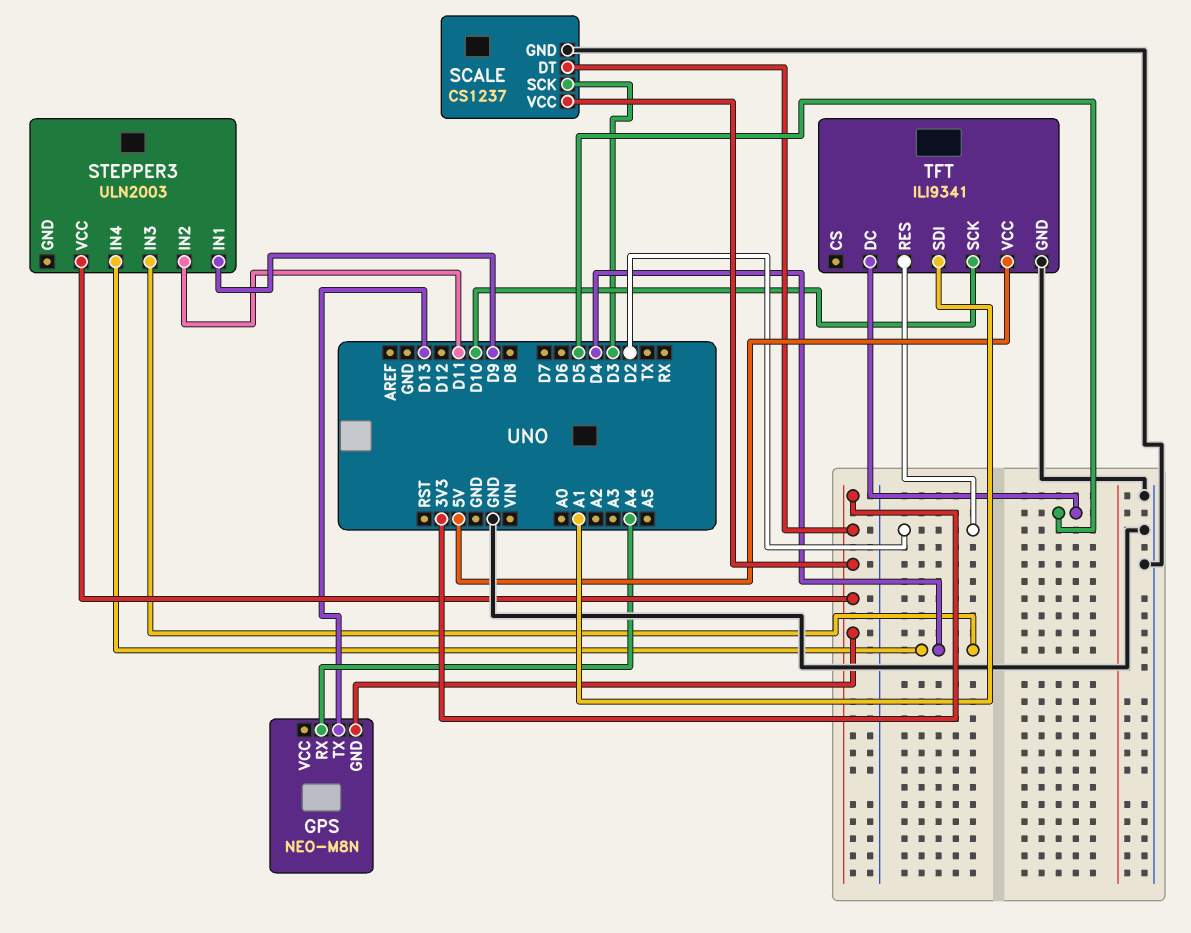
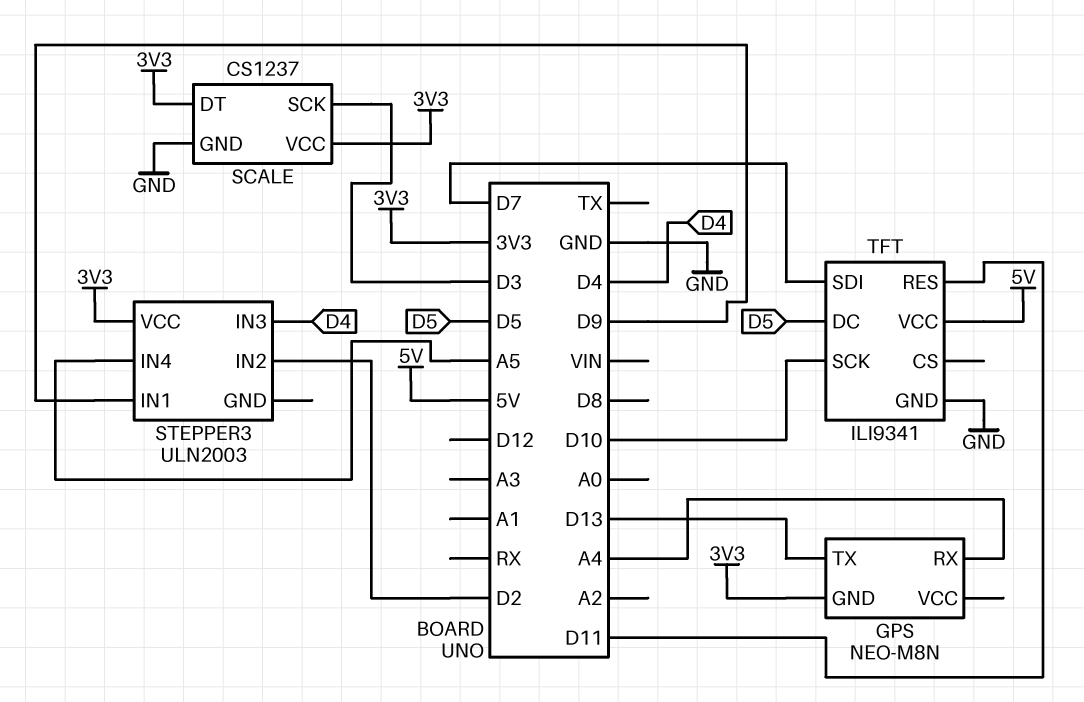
STEPPER3 pin IN2: D11 -> D2
STEPPER3 pin IN4: D4 -> A5
TFT pin RES: D2 -> D11
TFT pin SDI: A1 -> D7

